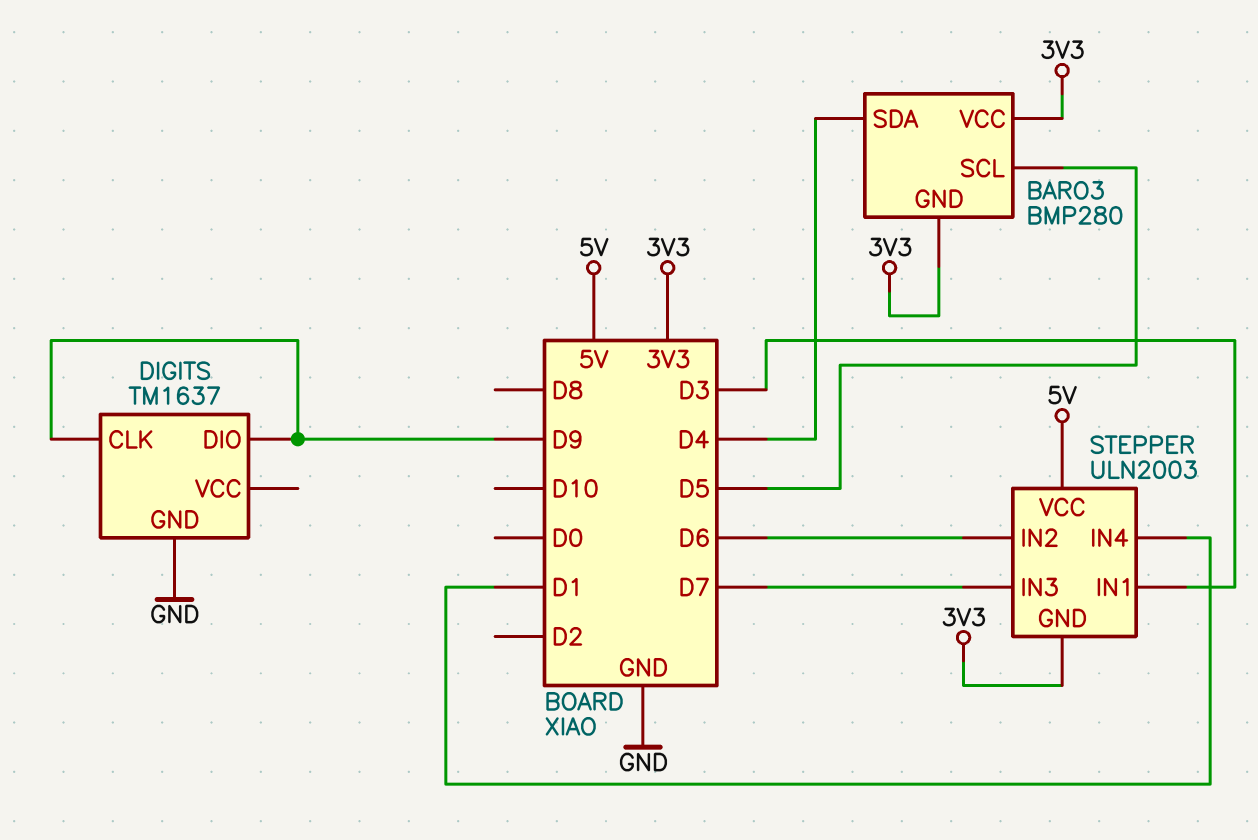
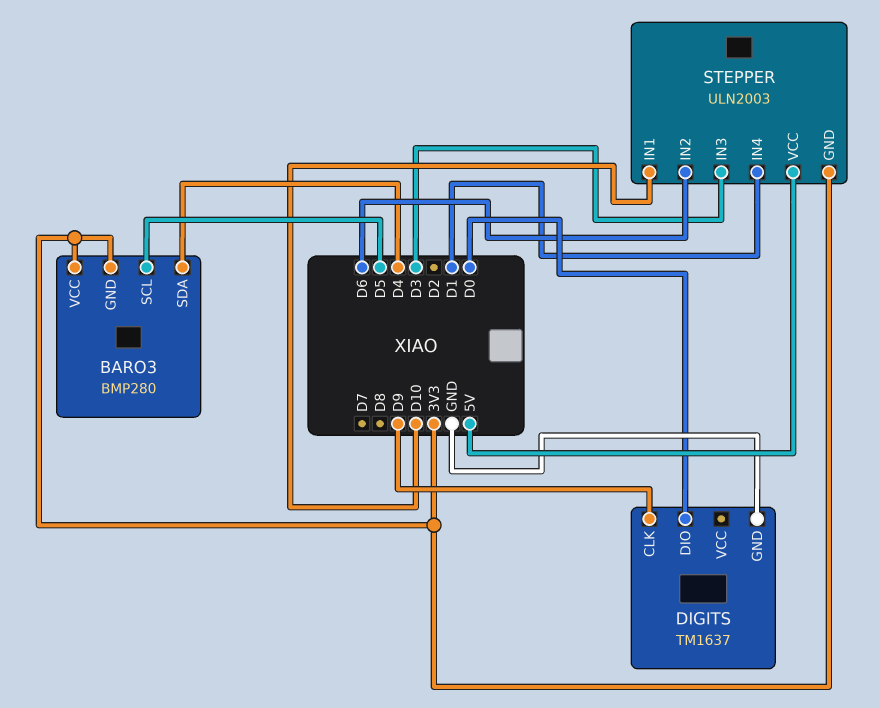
DIGITS pin DIO: D9 -> D0
STEPPER pin IN1: D3 -> D10
STEPPER pin IN3: D7 -> D3

